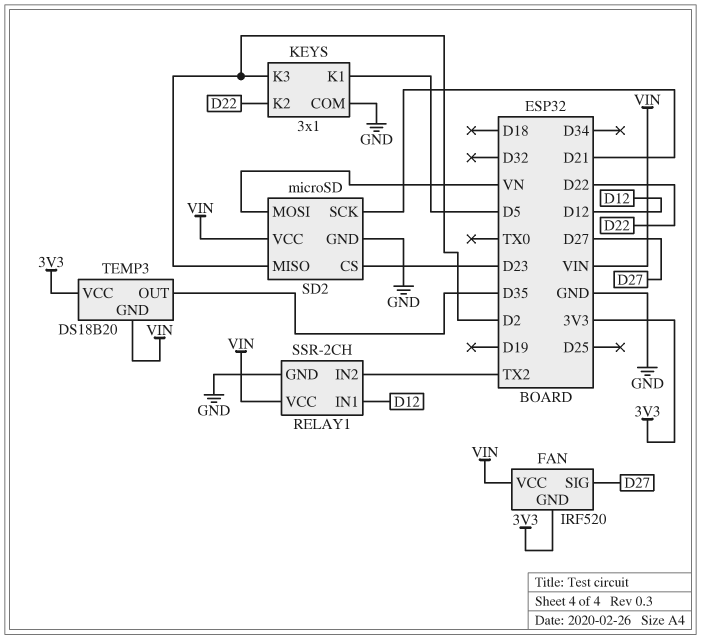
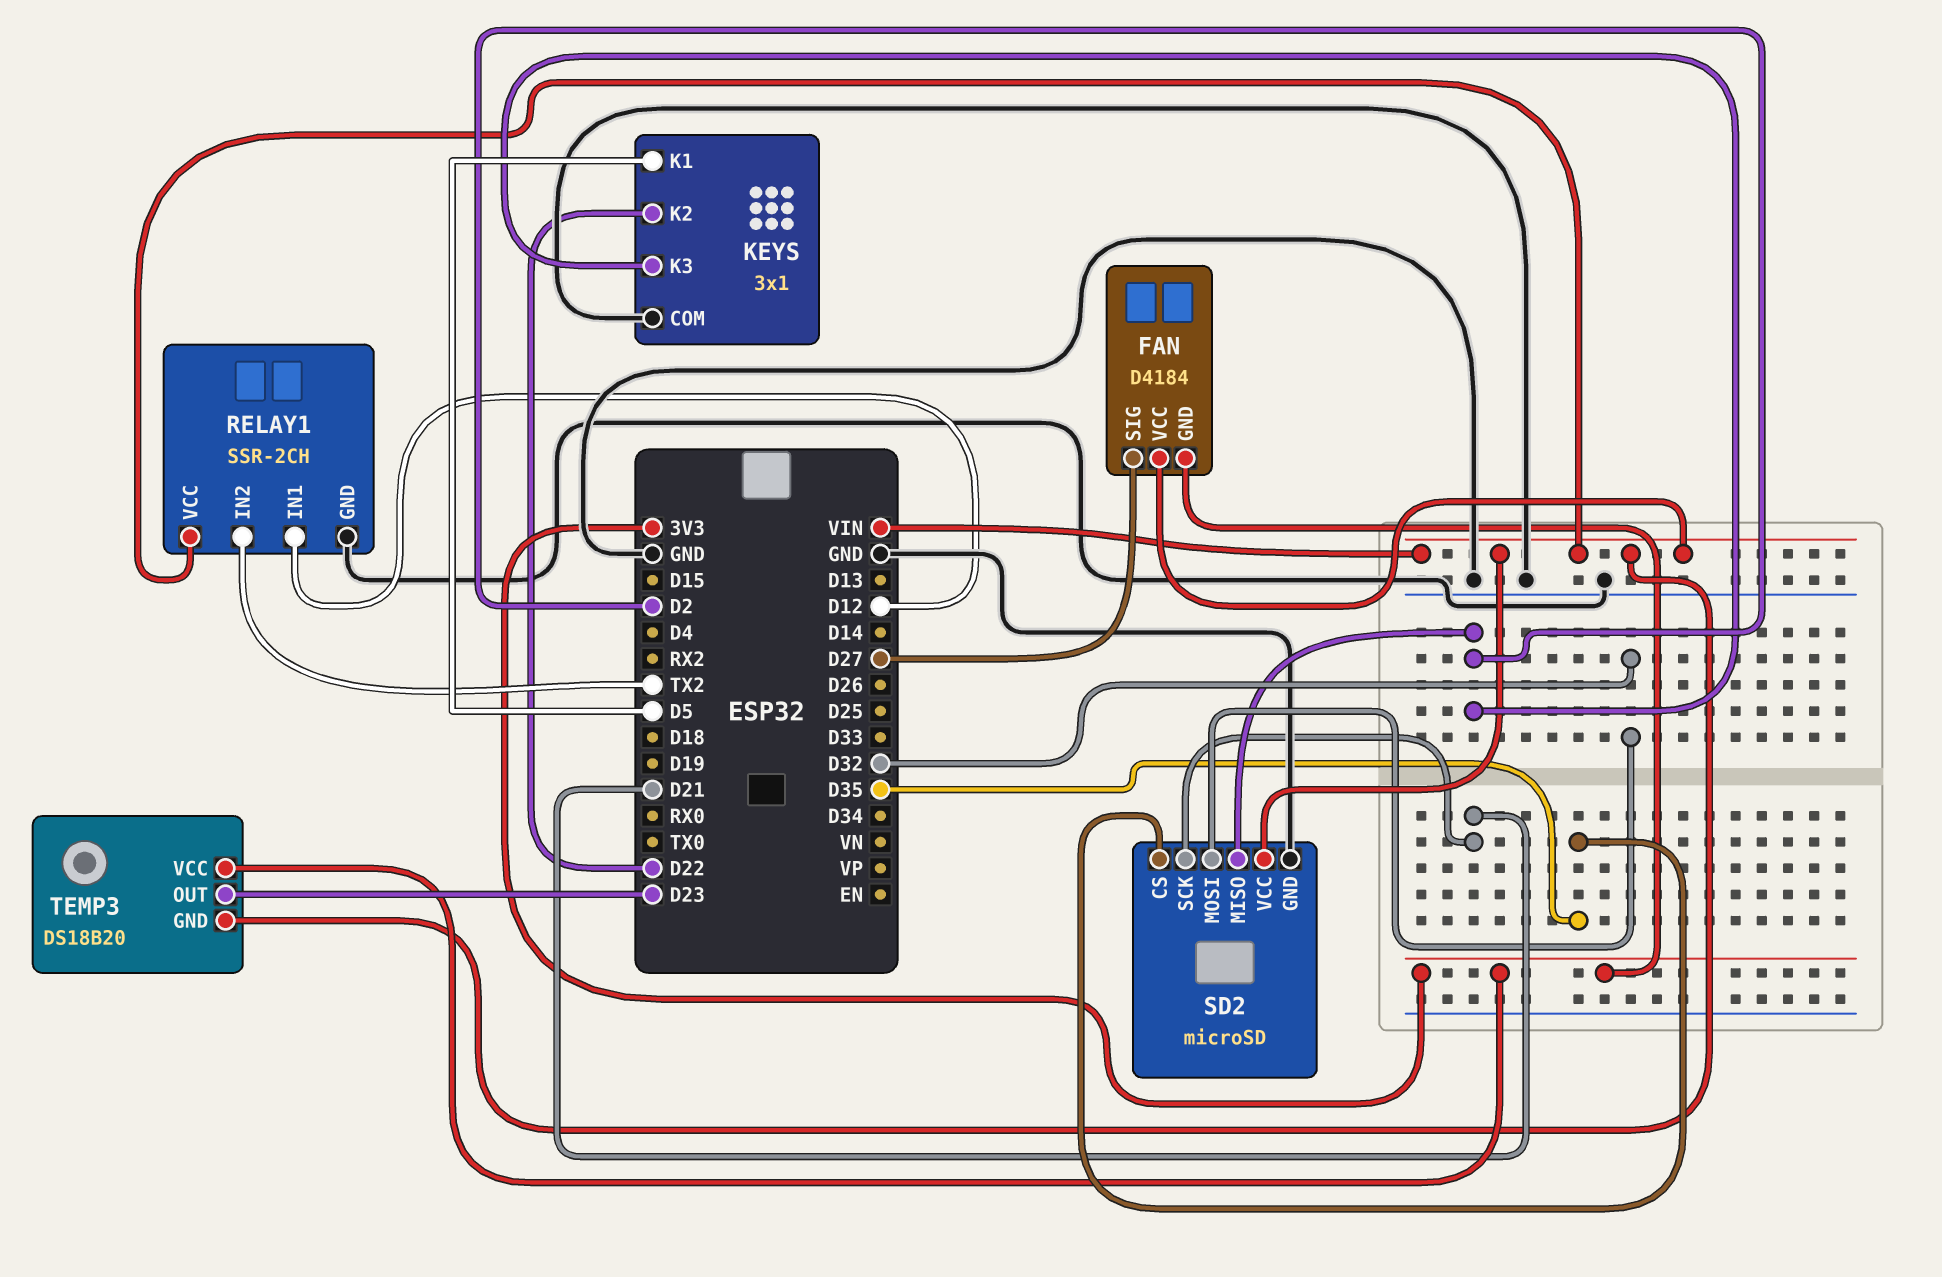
FAN: IRF520 -> D4184
SD2 pin CS: D23 -> D35
SD2 pin MOSI: VN -> D32
TEMP3 pin OUT: D35 -> D23

